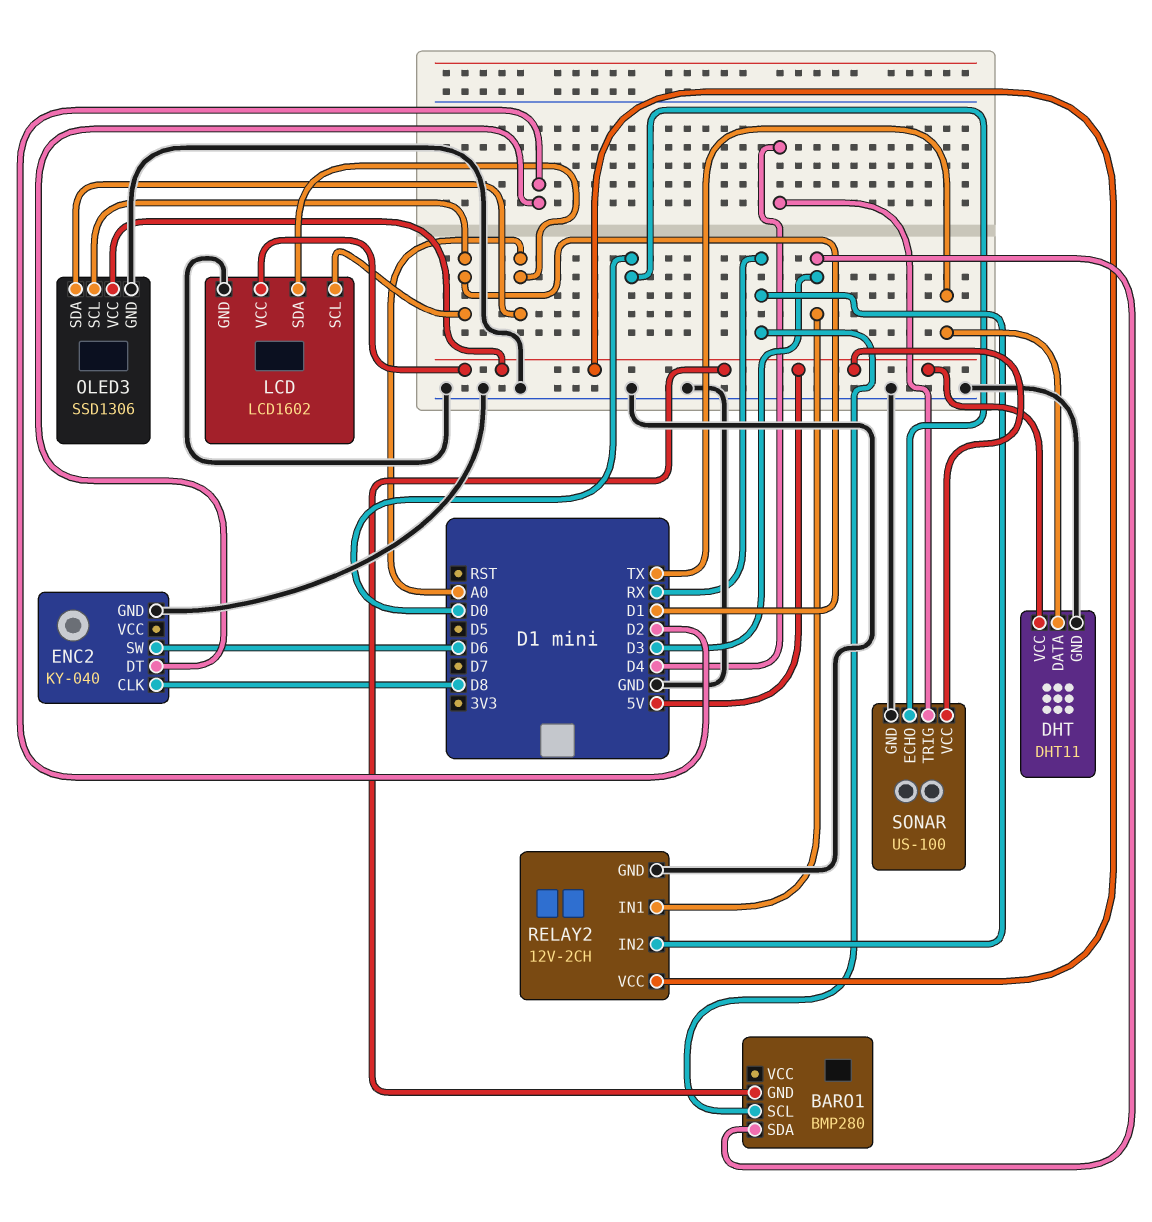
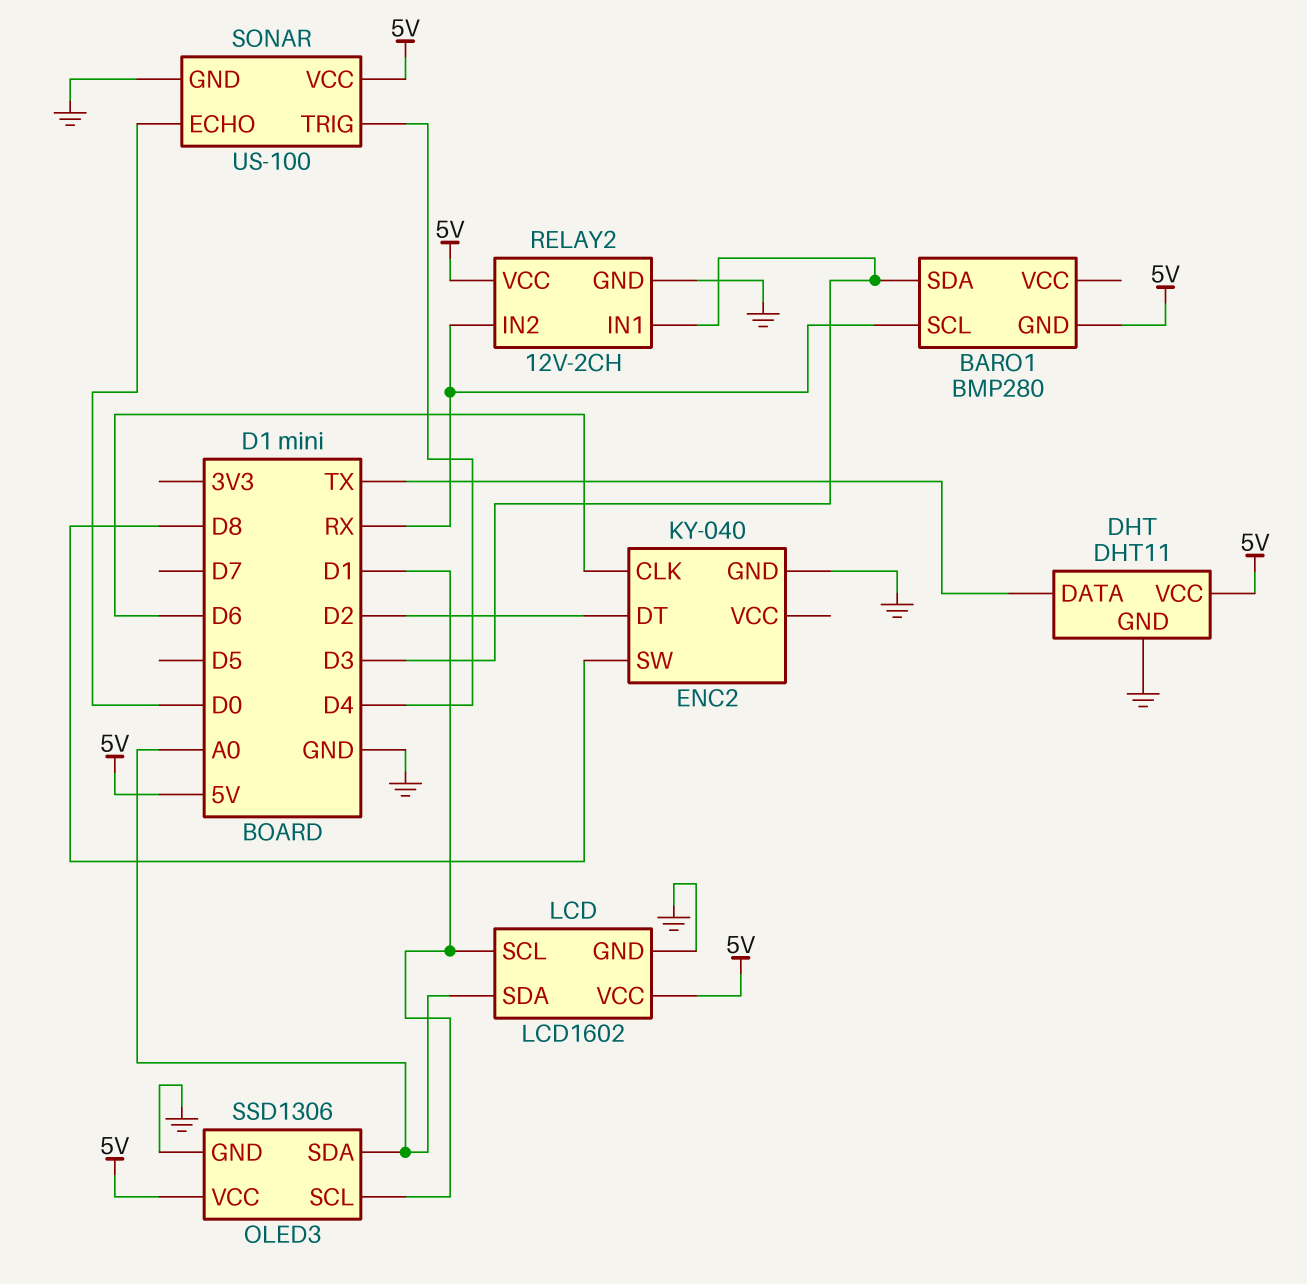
ENC2 pin CLK: D8 -> D6
ENC2 pin SW: D6 -> D8

